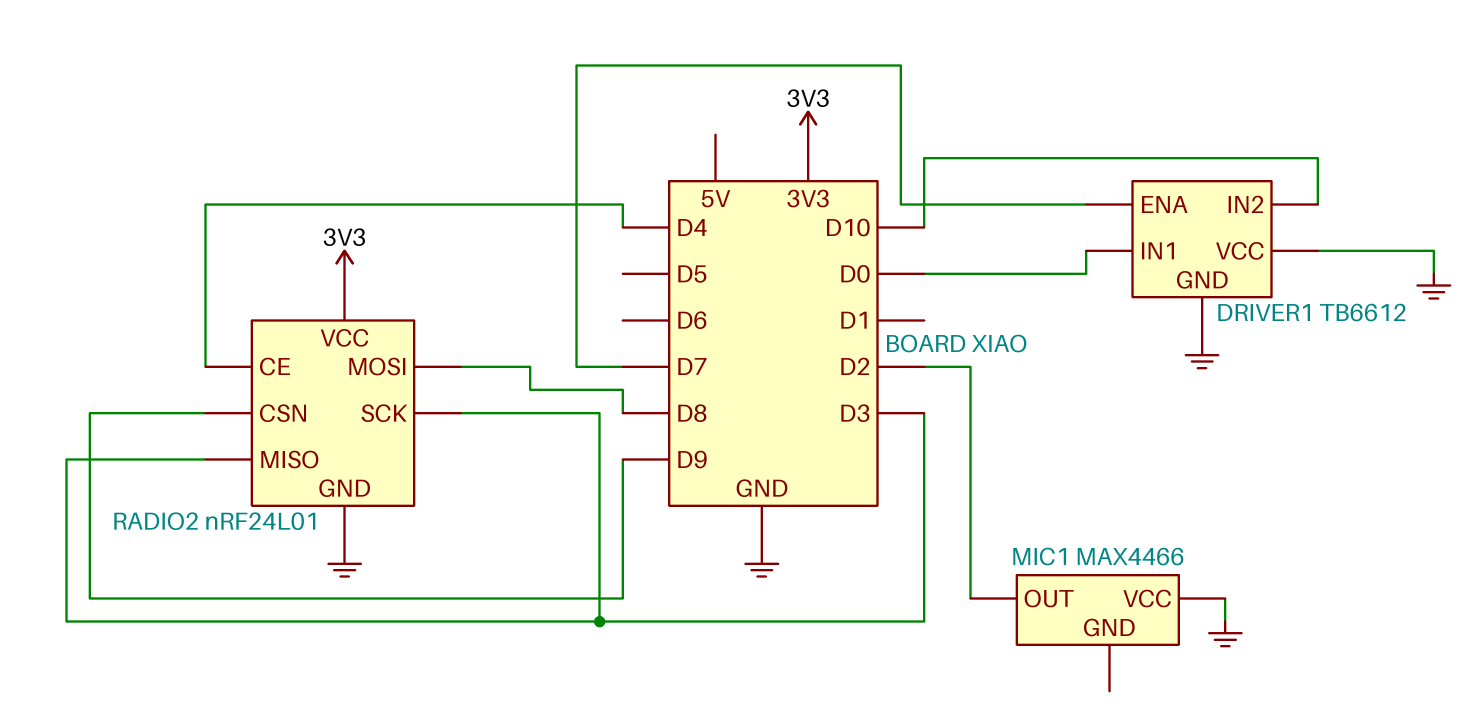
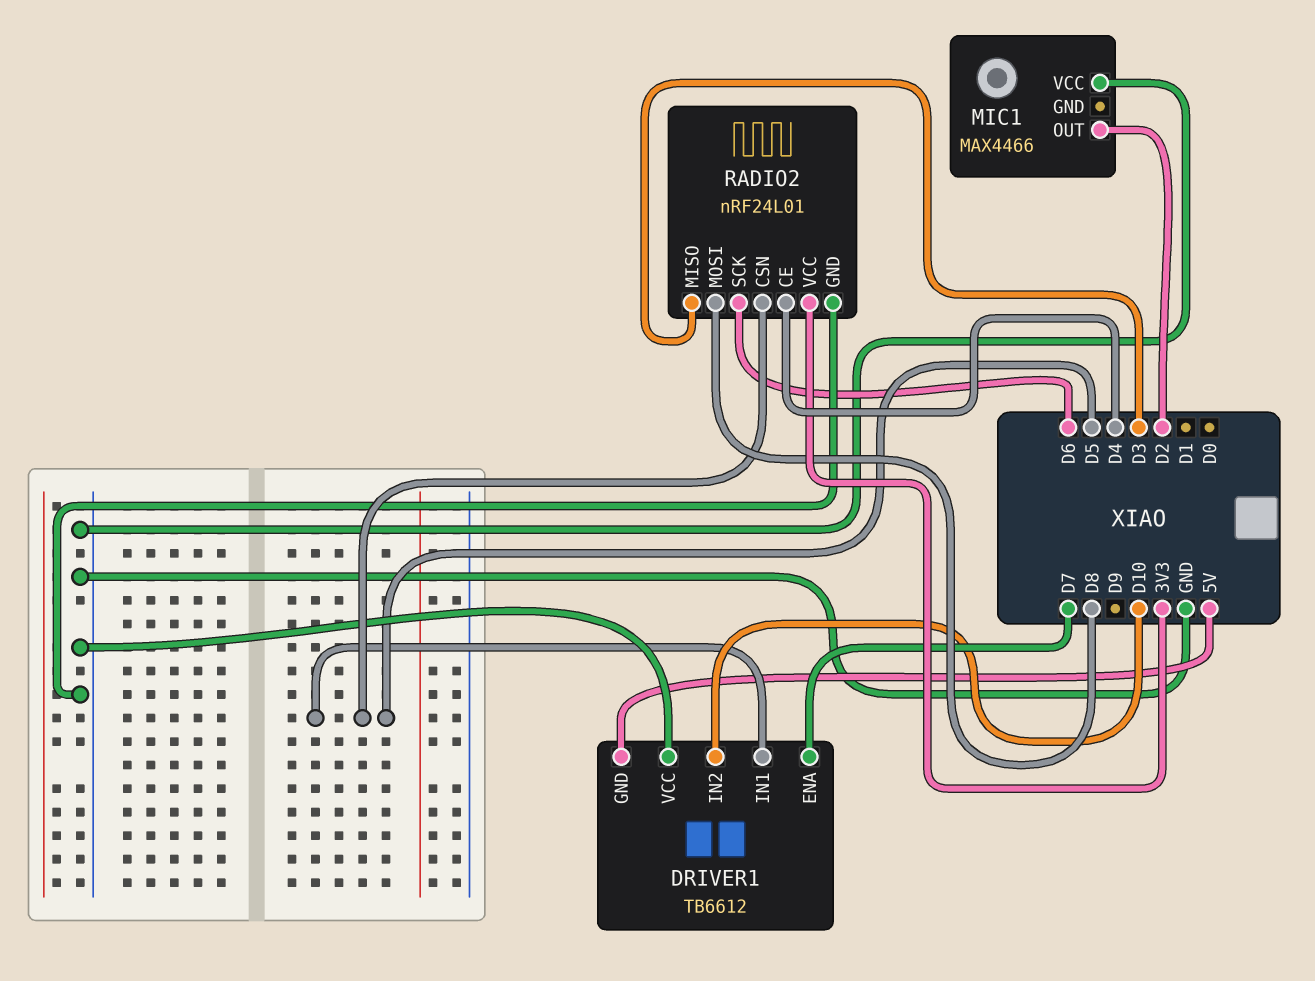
DRIVER1 pin GND: GND -> 5V
DRIVER1 pin IN1: D0 -> D5
RADIO2 pin CSN: D9 -> D5
RADIO2 pin SCK: D3 -> D6

